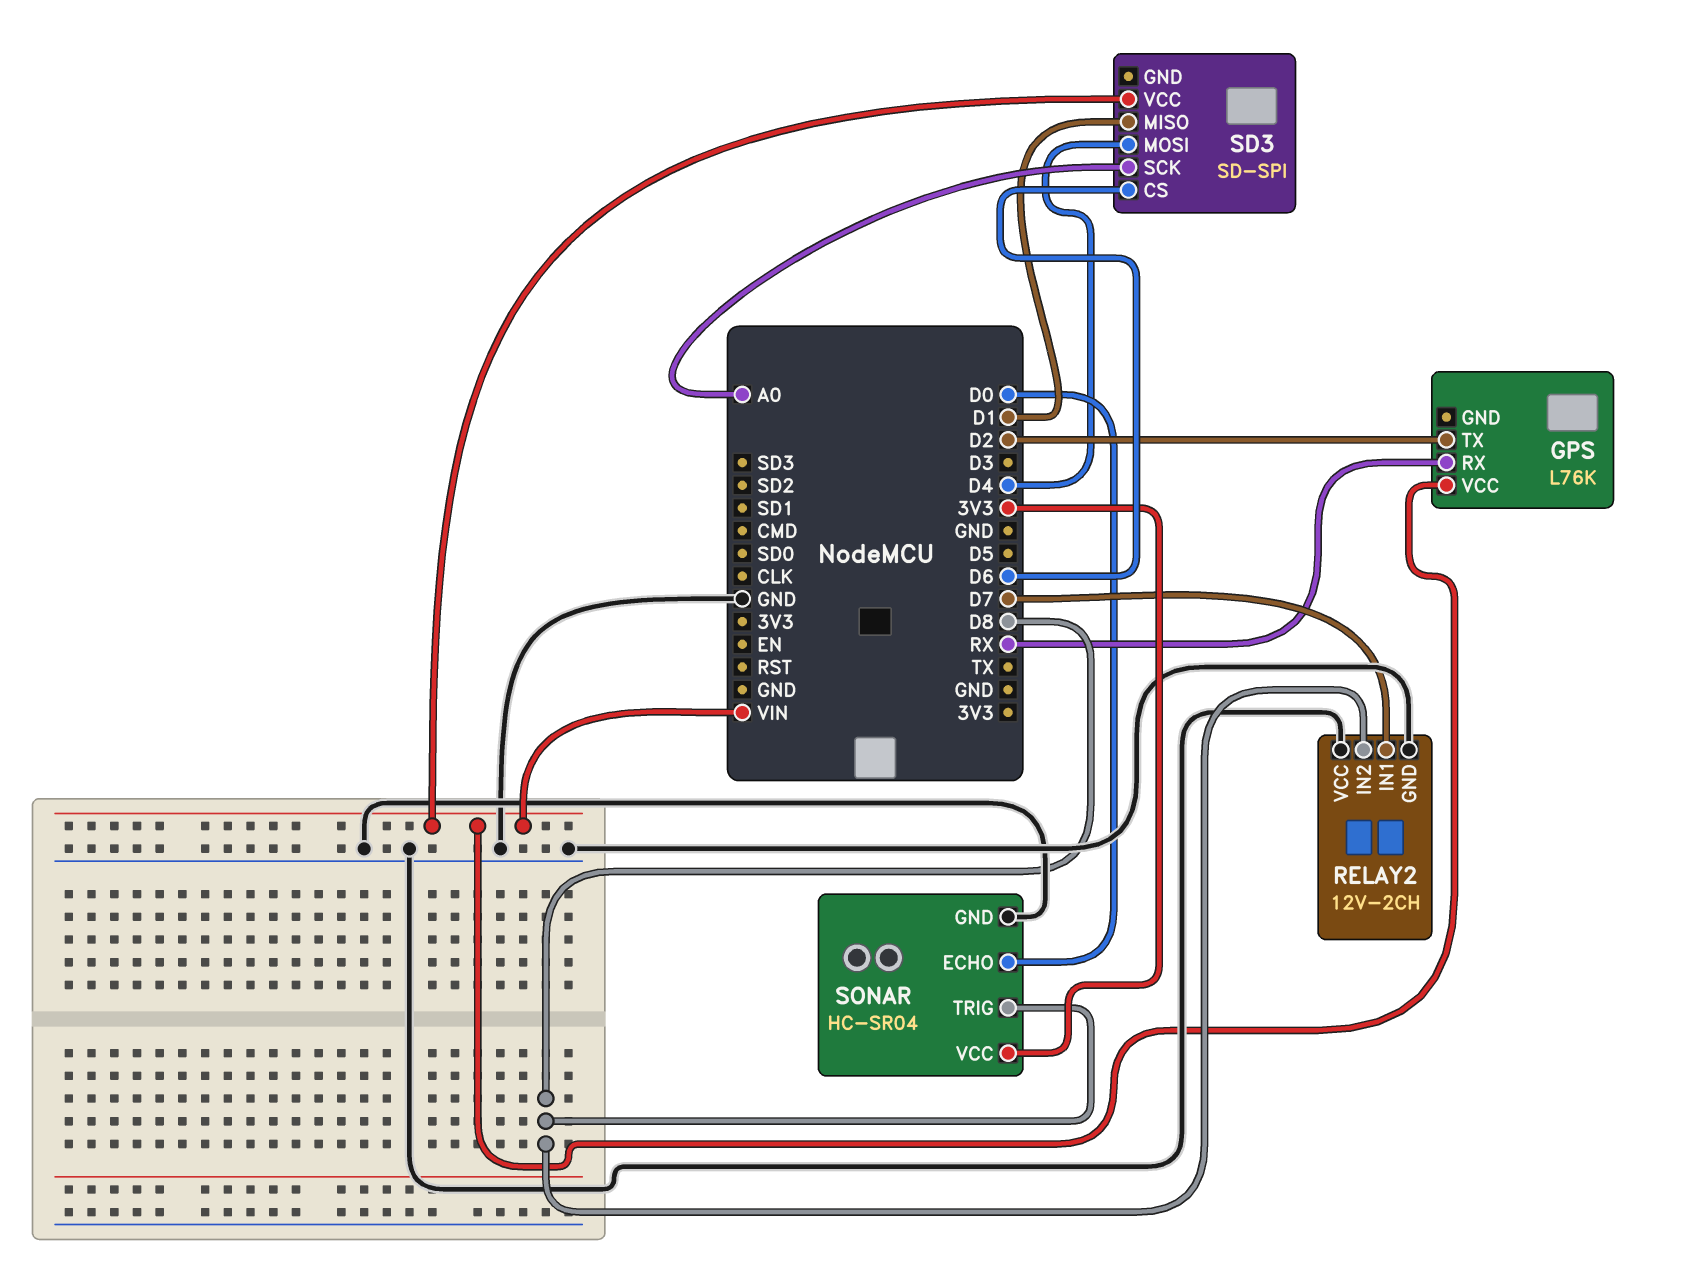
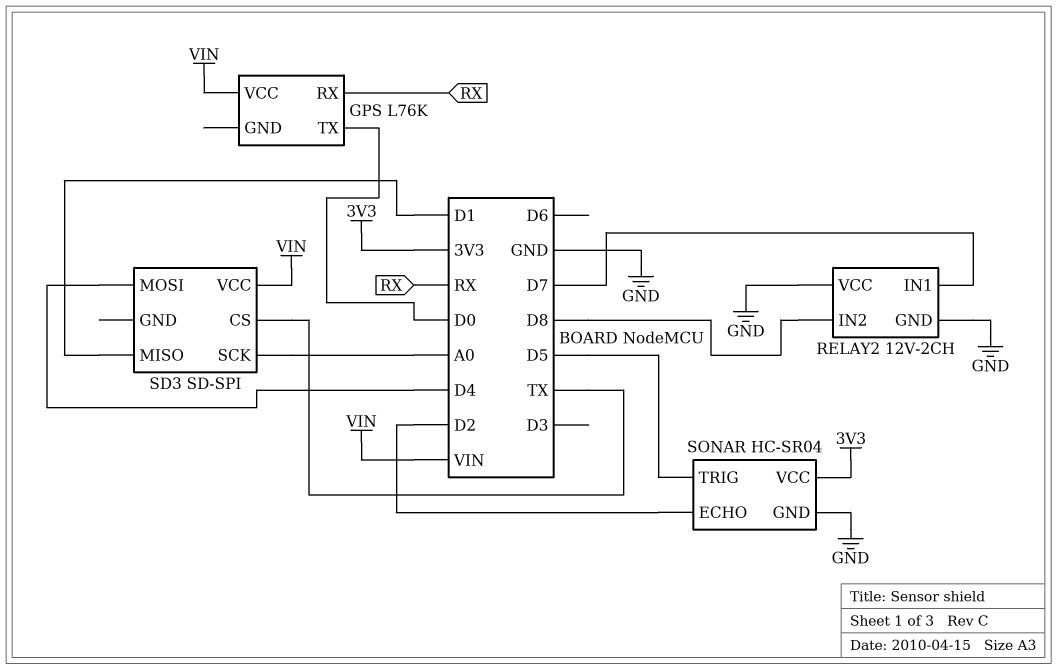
GPS pin TX: D2 -> D0
SD3 pin CS: D6 -> TX
SONAR pin ECHO: D0 -> D2
SONAR pin TRIG: D8 -> D5

